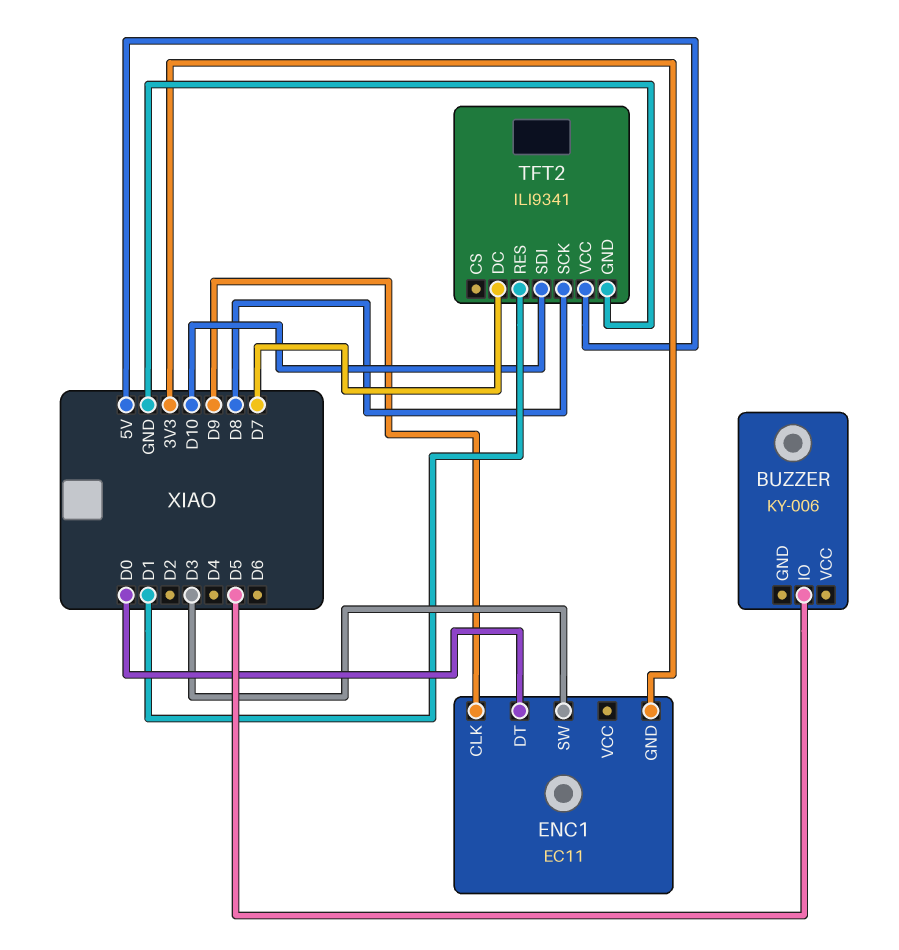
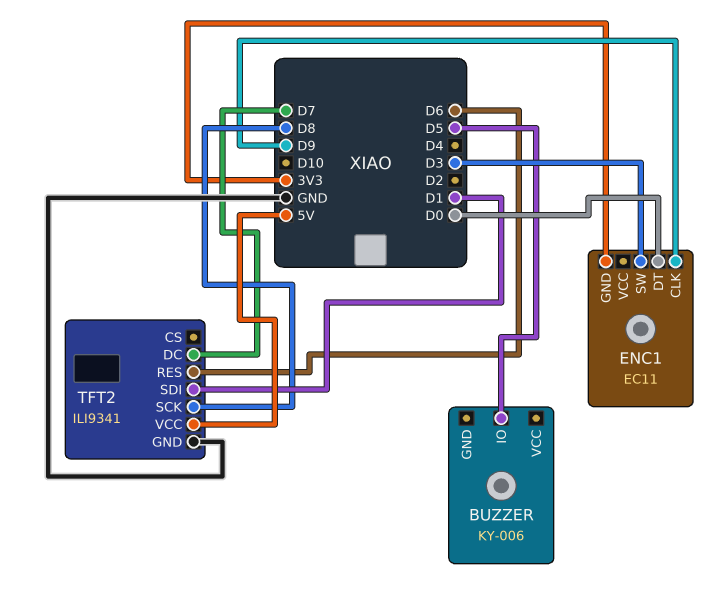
TFT2 pin RES: D1 -> D6
TFT2 pin SDI: D10 -> D1

